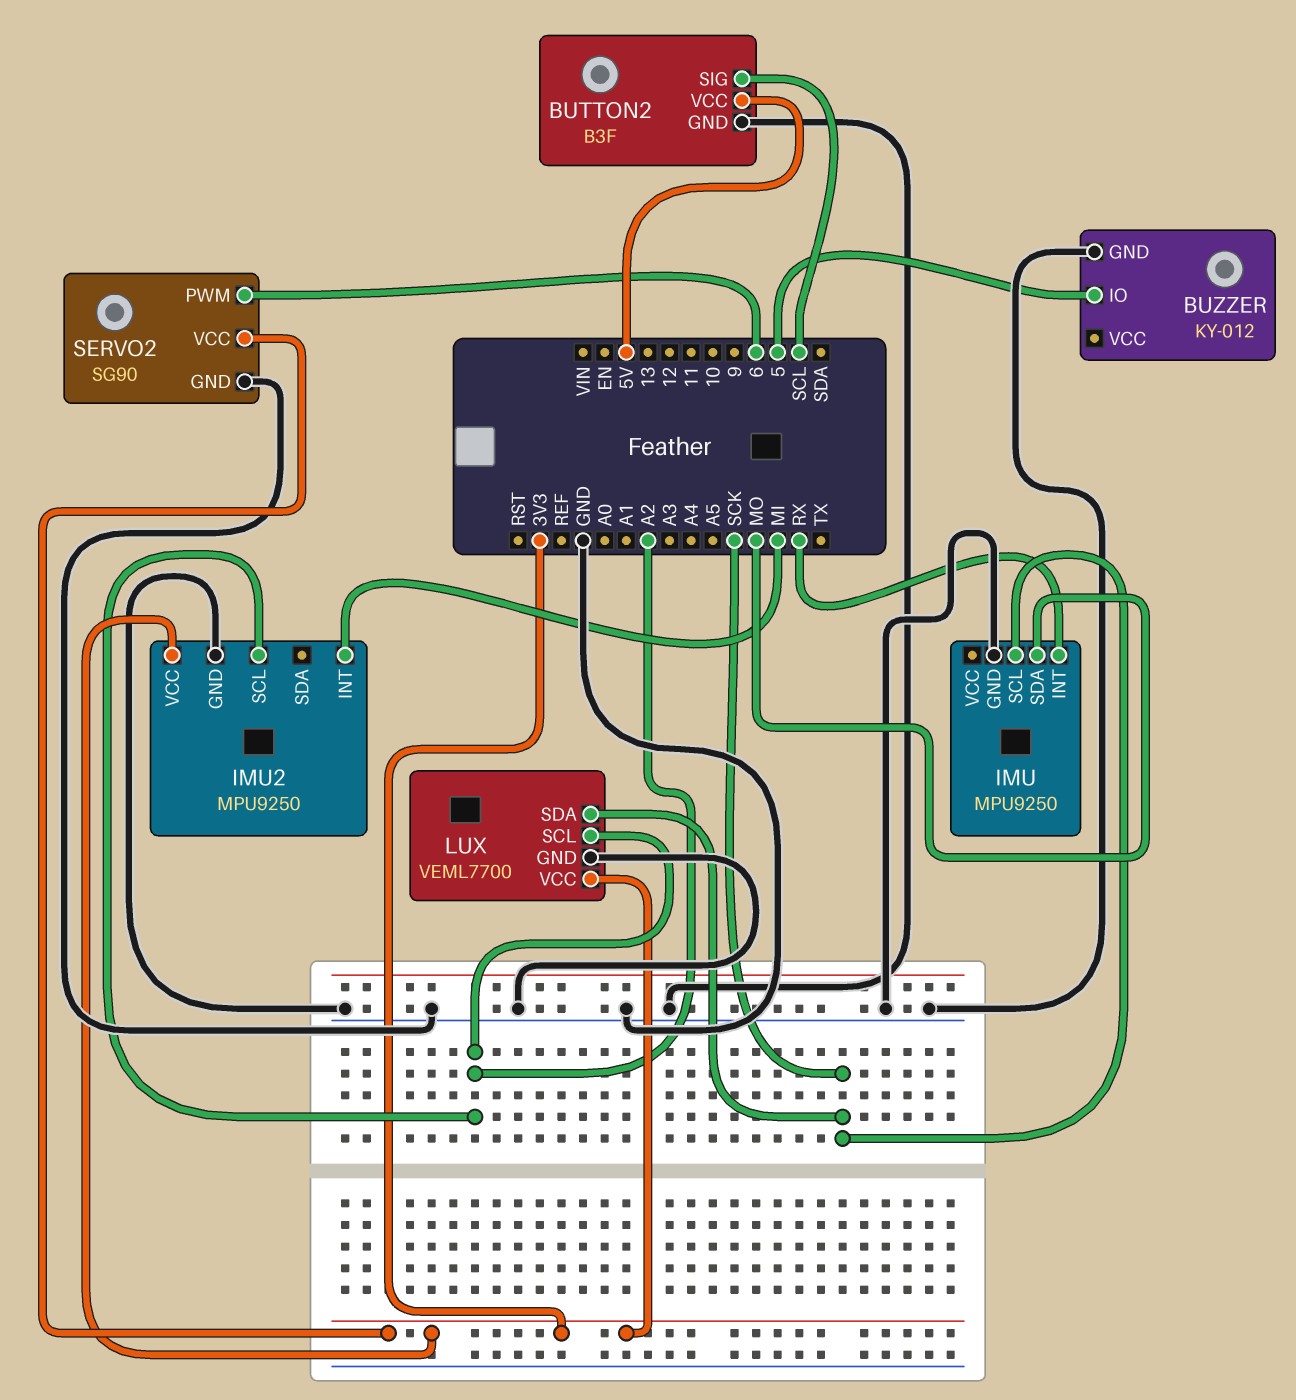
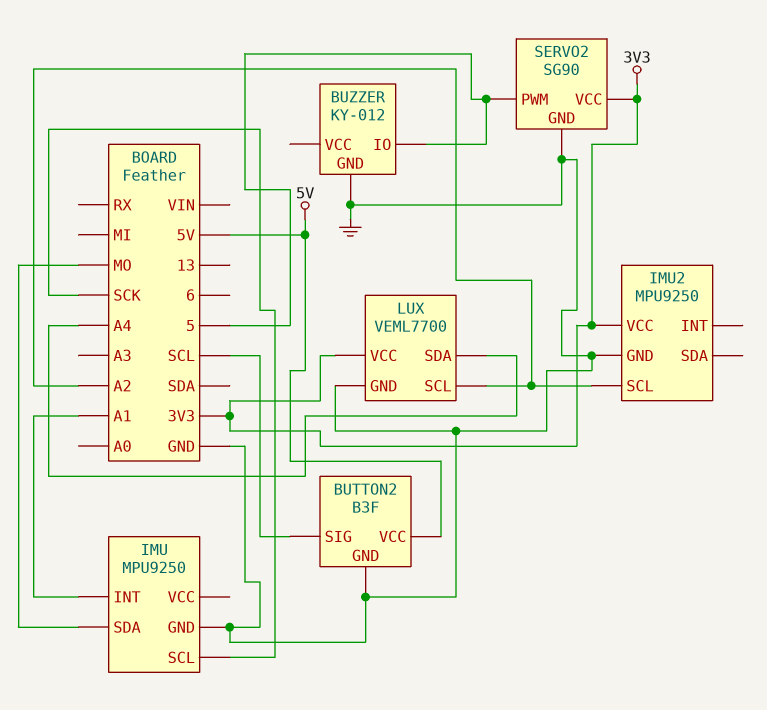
IMU pin INT: RX -> A1
IMU2 pin INT: MI -> none
LUX pin SDA: SCK -> A4
SERVO2 pin PWM: 6 -> 5

